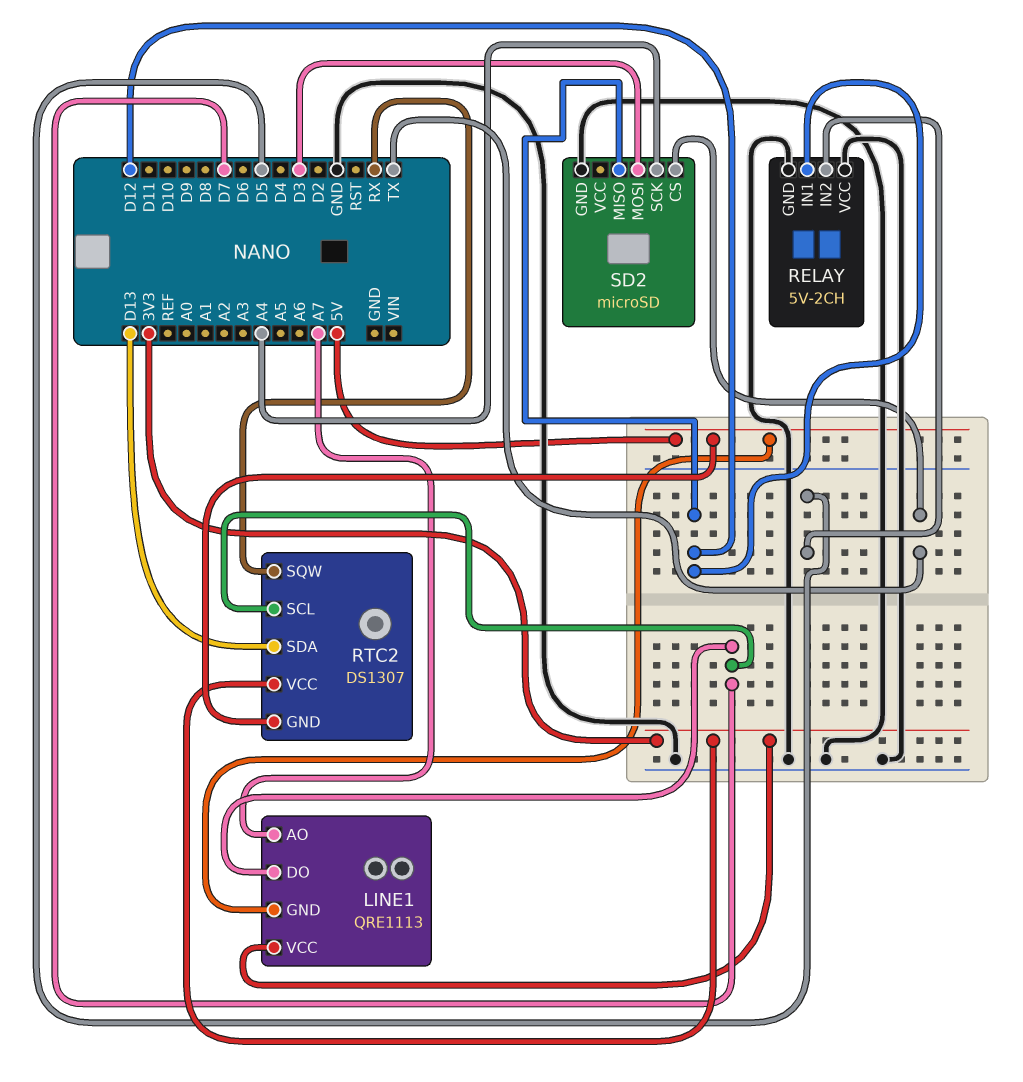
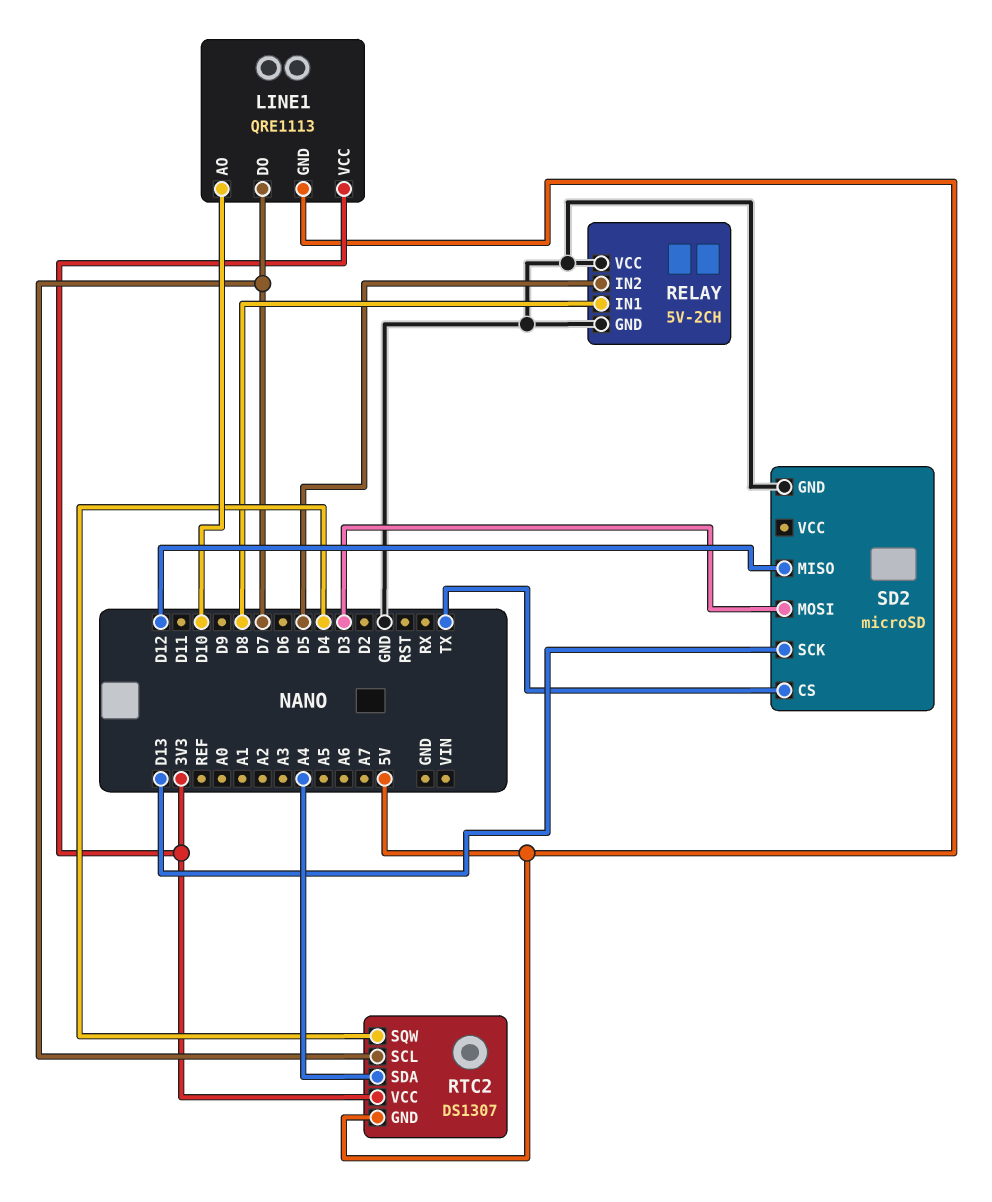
LINE1 pin AO: A7 -> D10
RELAY pin IN1: D12 -> D8
RTC2 pin SDA: D13 -> A4
RTC2 pin SQW: RX -> D4
SD2 pin SCK: A4 -> D13

